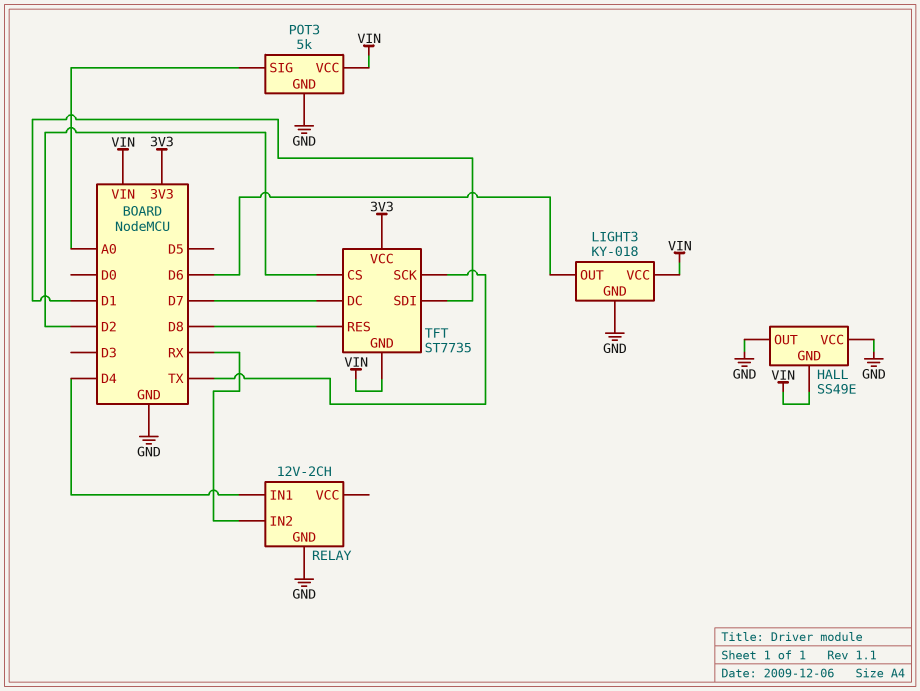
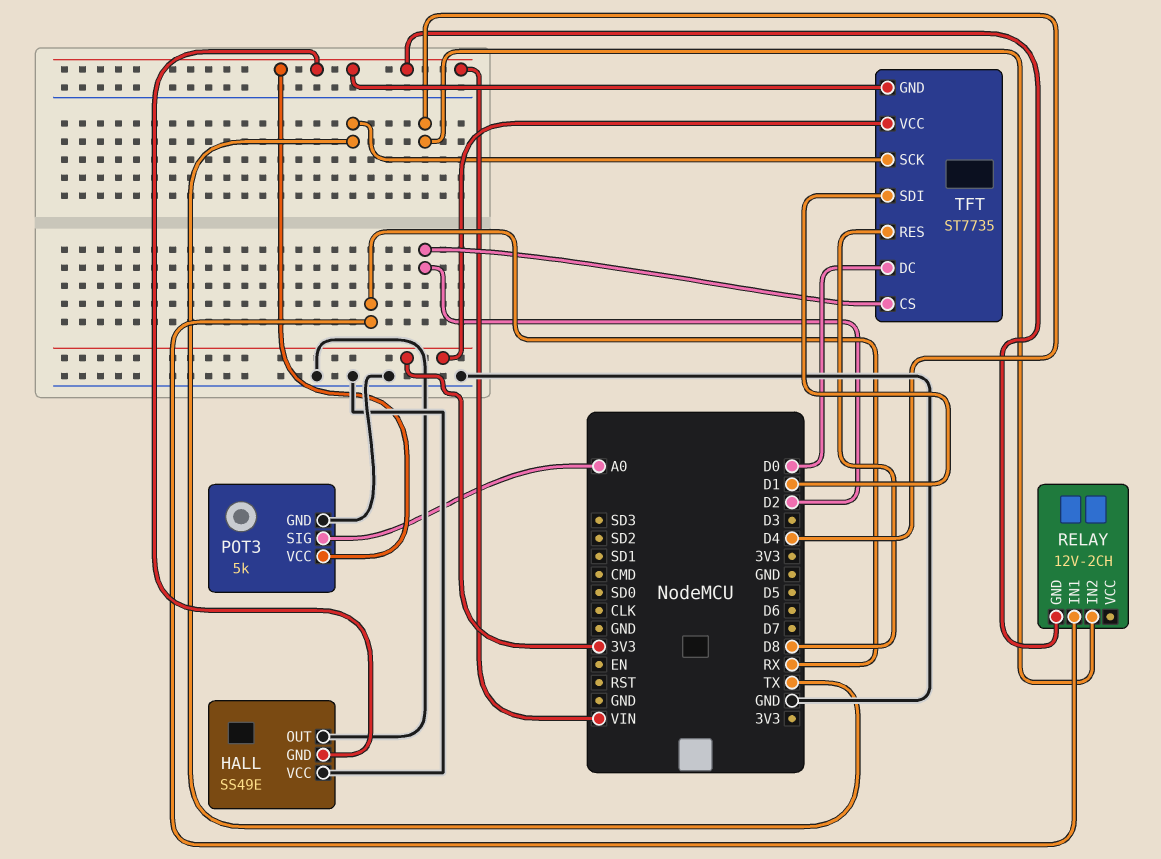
LIGHT3: KY-018 -> none
LIGHT3 pin GND: GND -> none
LIGHT3 pin OUT: D6 -> none
LIGHT3 pin VCC: VIN -> none
RELAY pin GND: GND -> VIN
RELAY pin IN1: D4 -> RX
RELAY pin IN2: RX -> D4
TFT pin DC: D7 -> D0

